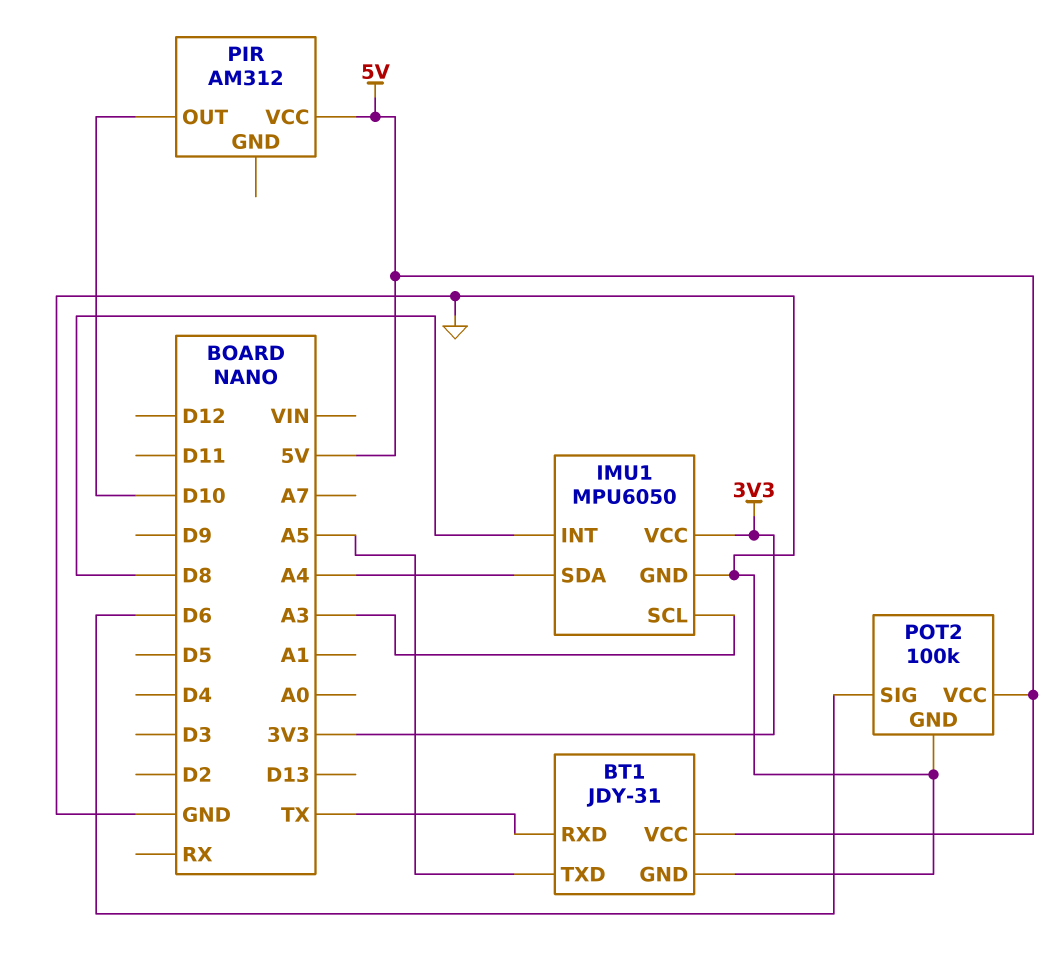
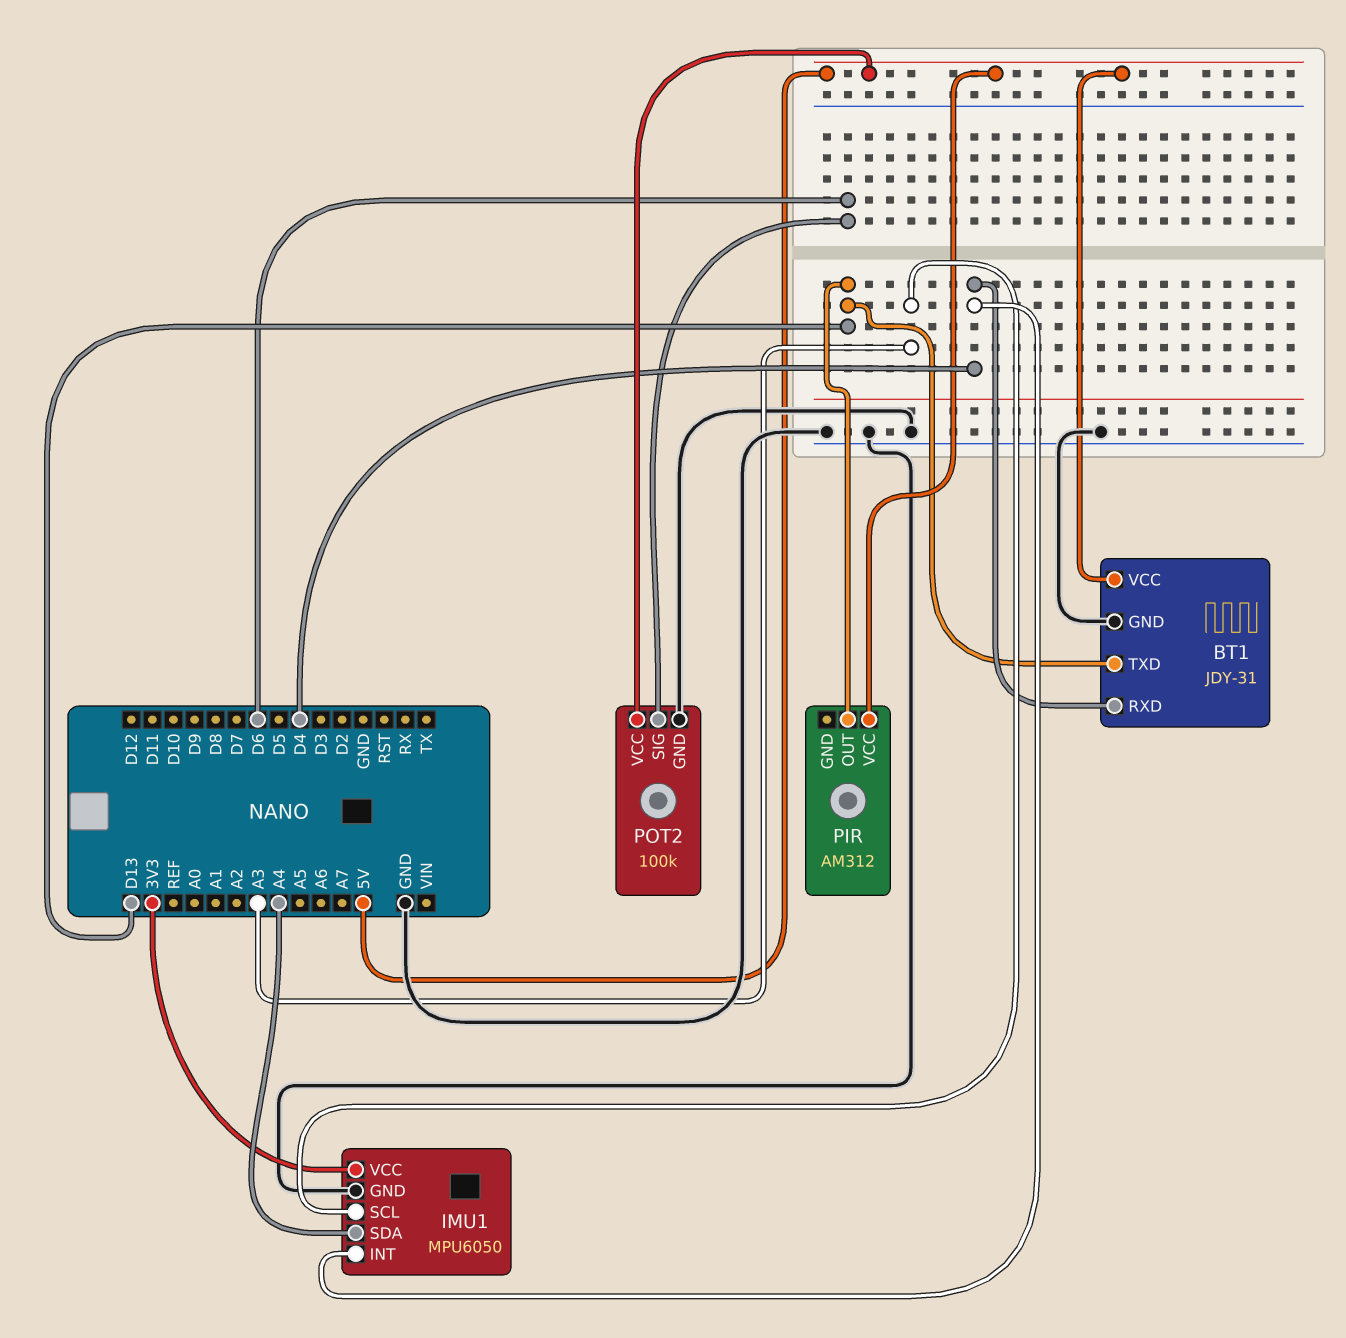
BT1 pin RXD: TX -> D4
BT1 pin TXD: A5 -> D13
IMU1 pin INT: D8 -> D4
PIR pin OUT: D10 -> D13

